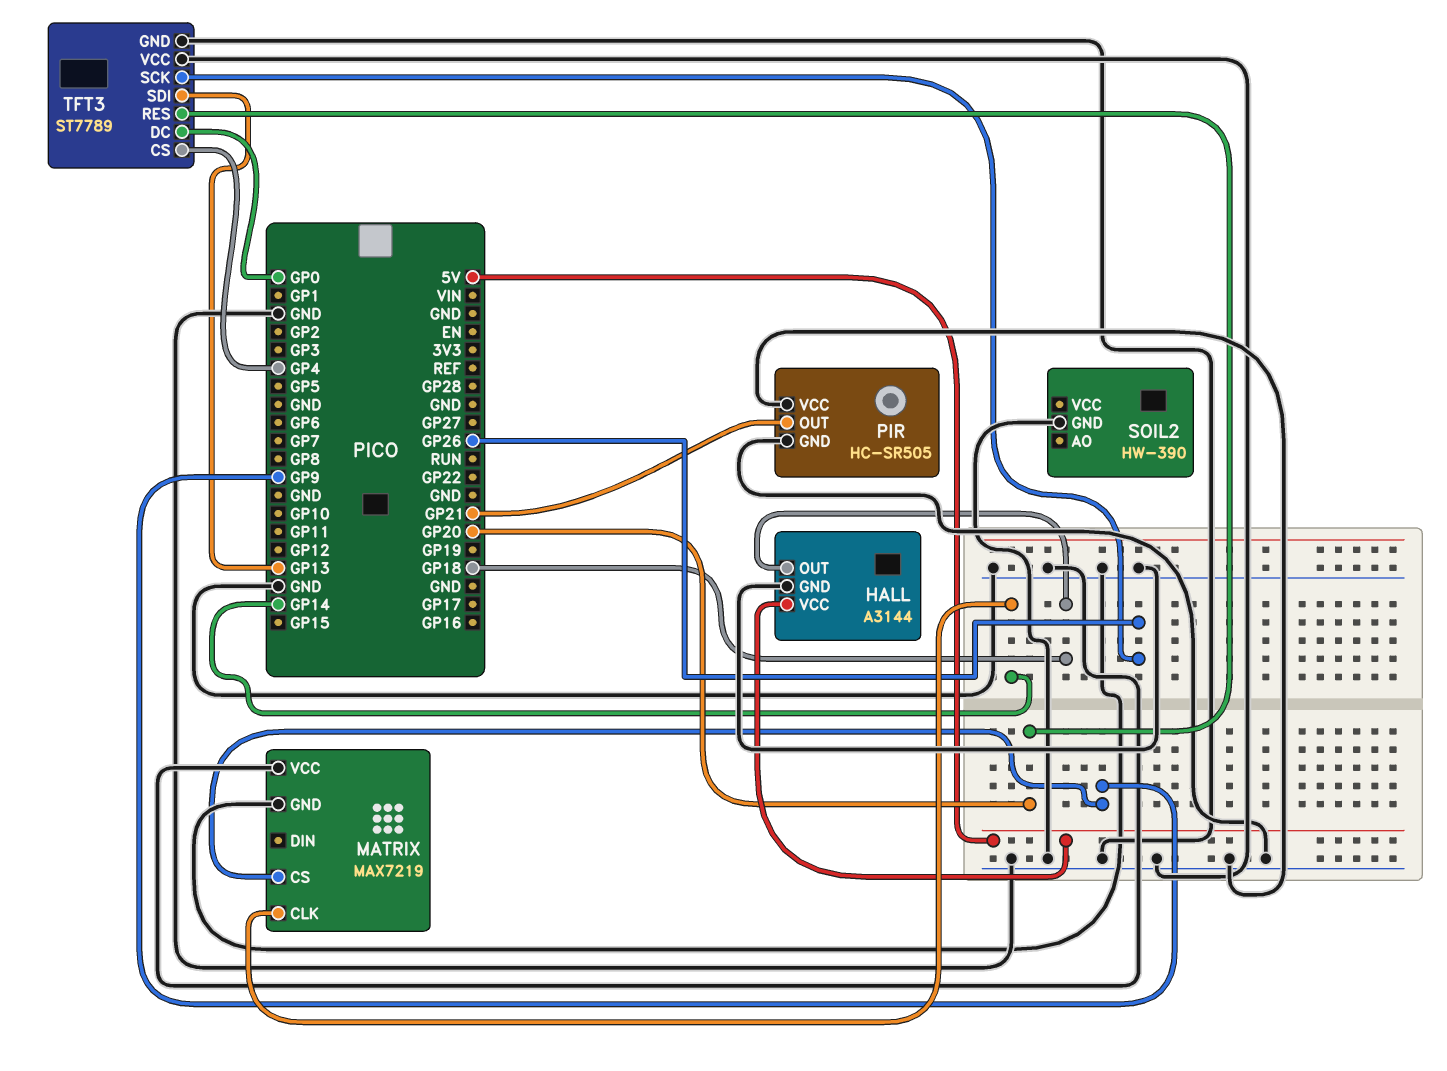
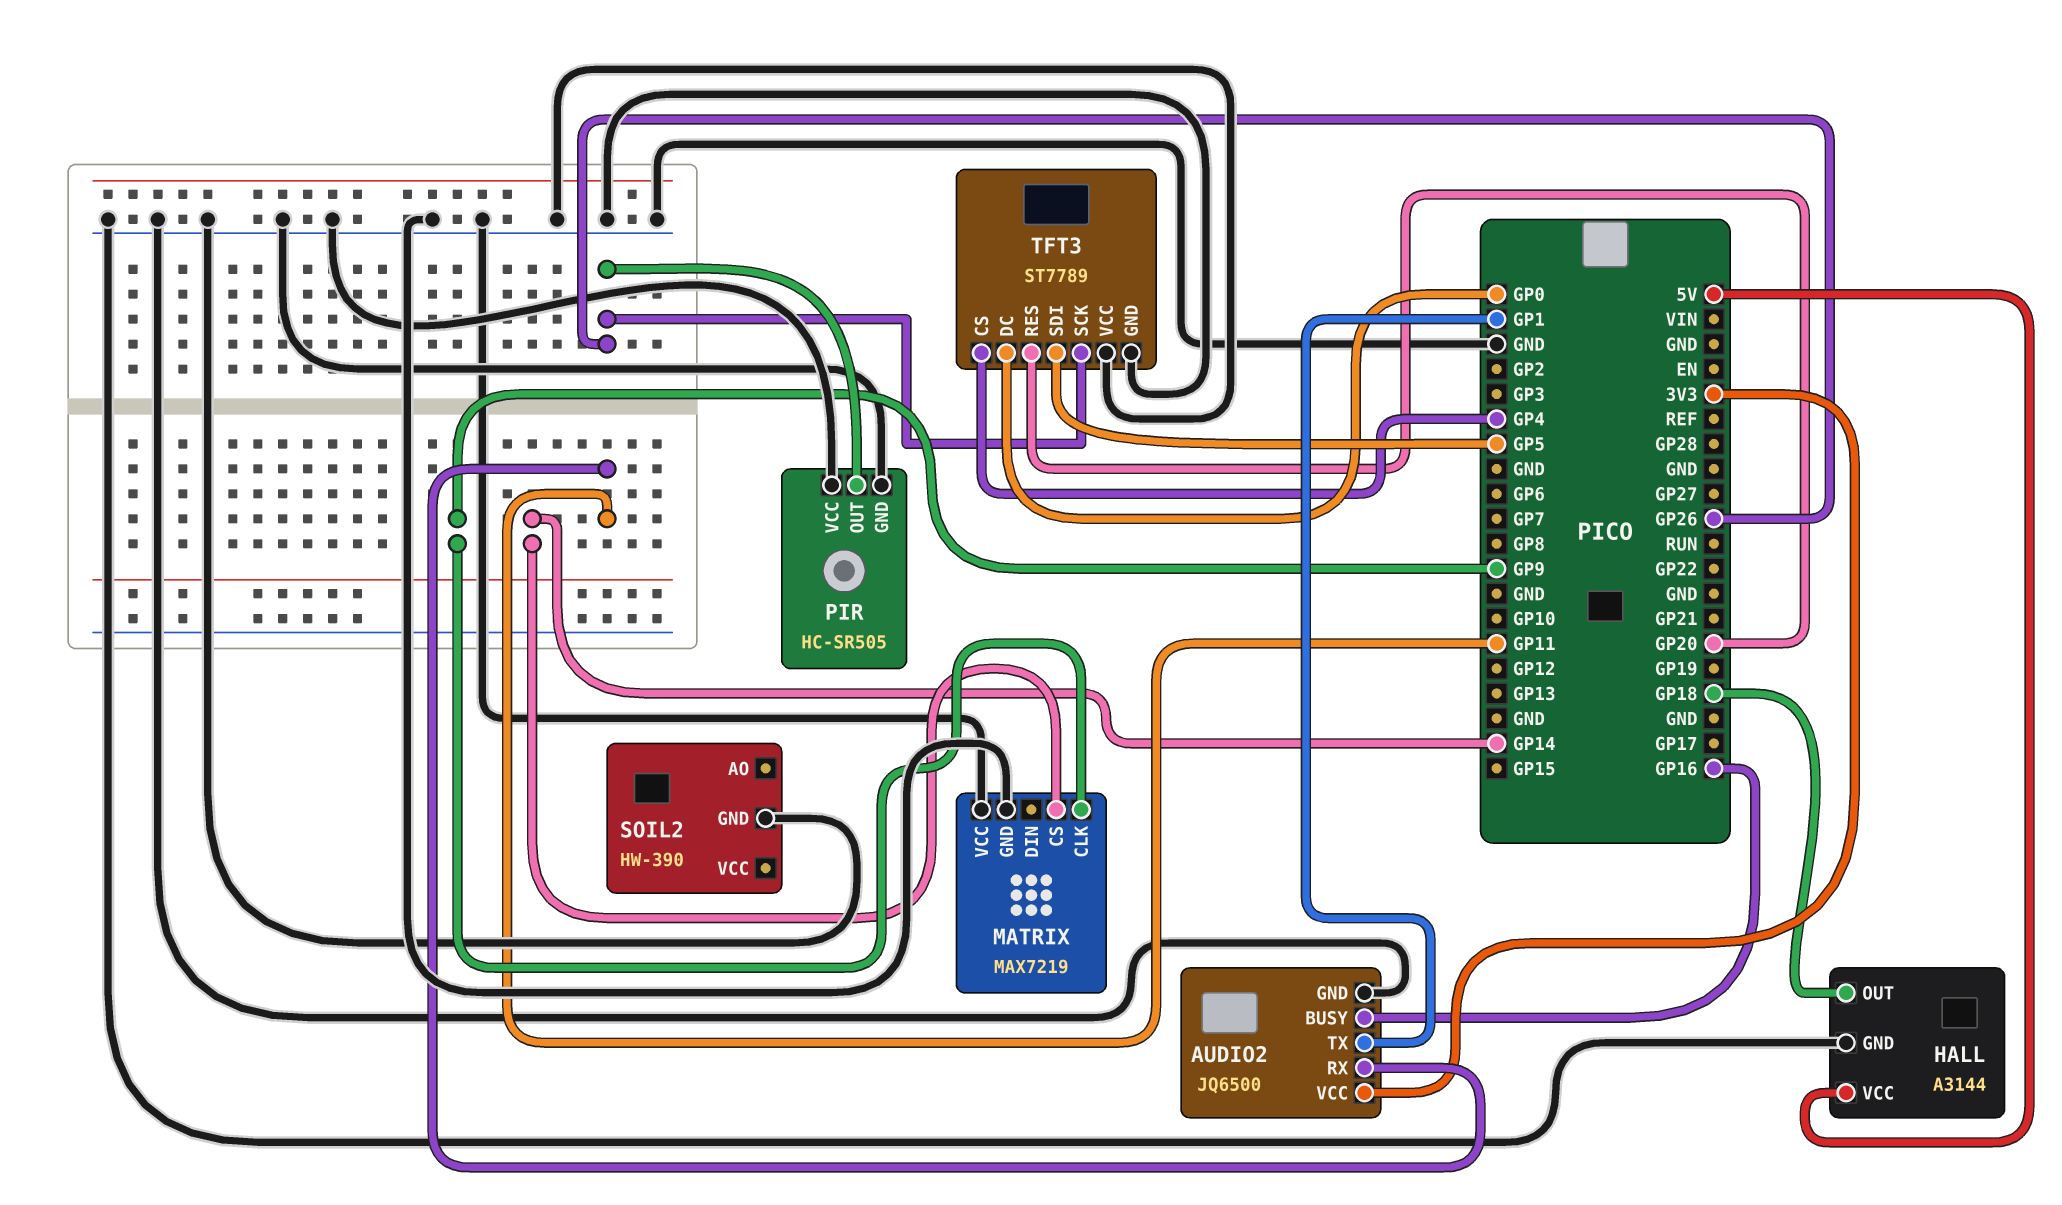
AUDIO2: none -> JQ6500
AUDIO2 pin BUSY: none -> GP16
AUDIO2 pin GND: none -> GND
AUDIO2 pin RX: none -> GP11
AUDIO2 pin TX: none -> GP1
AUDIO2 pin VCC: none -> 3V3
MATRIX pin CLK: GP14 -> GP9
MATRIX pin CS: GP9 -> GP14
PIR pin OUT: GP21 -> GP26
TFT3 pin SDI: GP13 -> GP5

